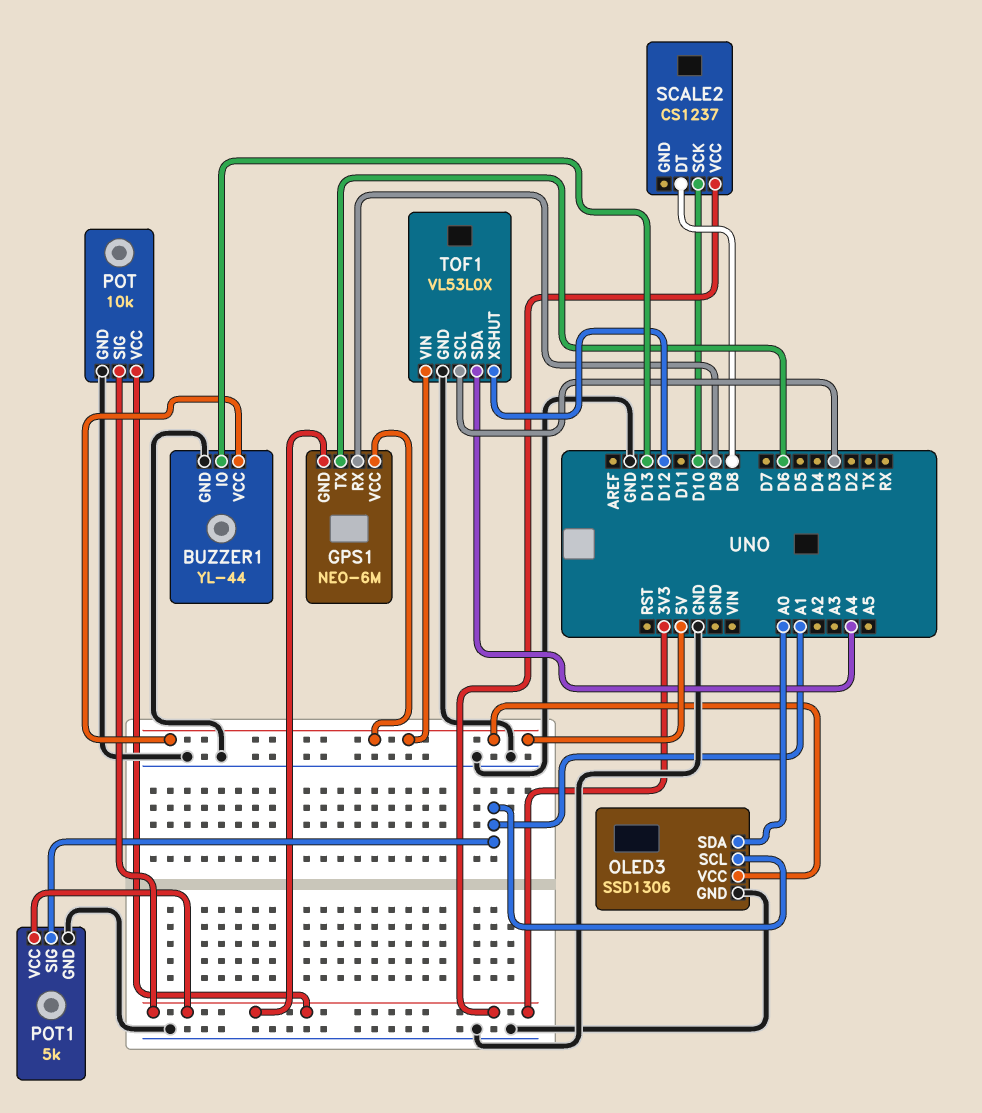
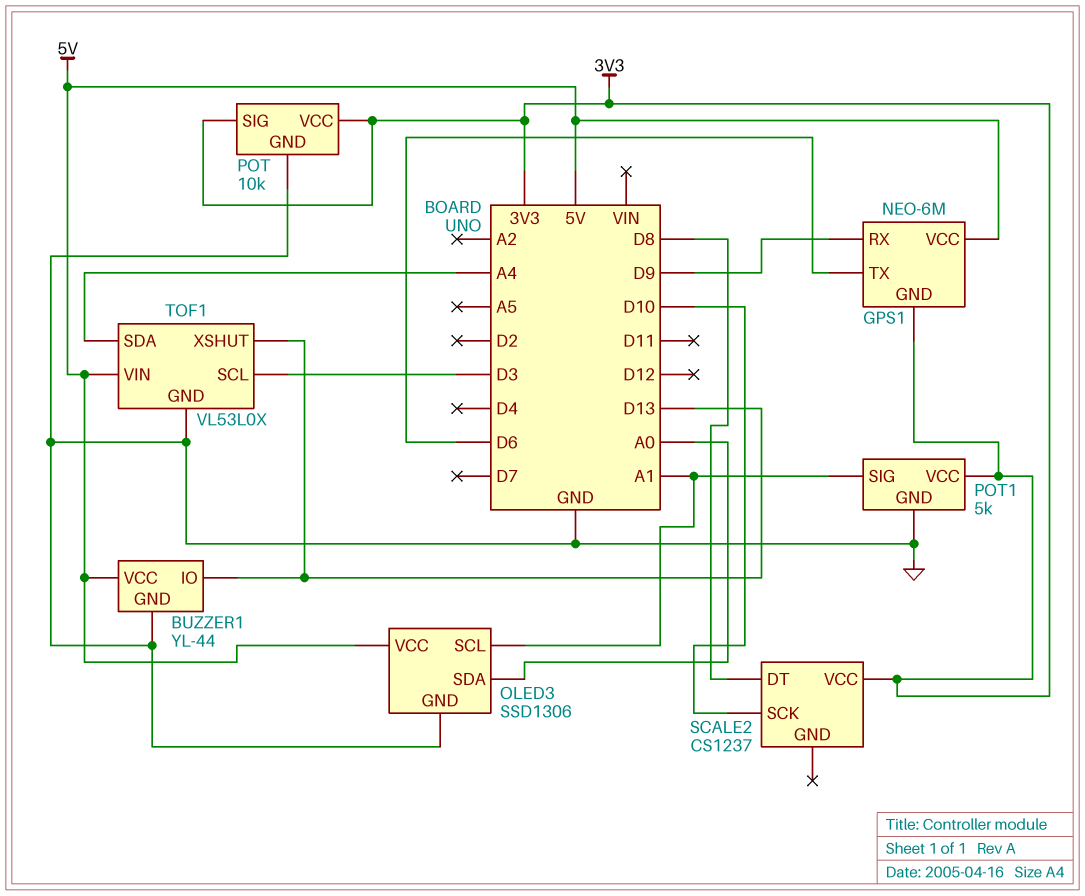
TOF1 pin XSHUT: D12 -> D13

